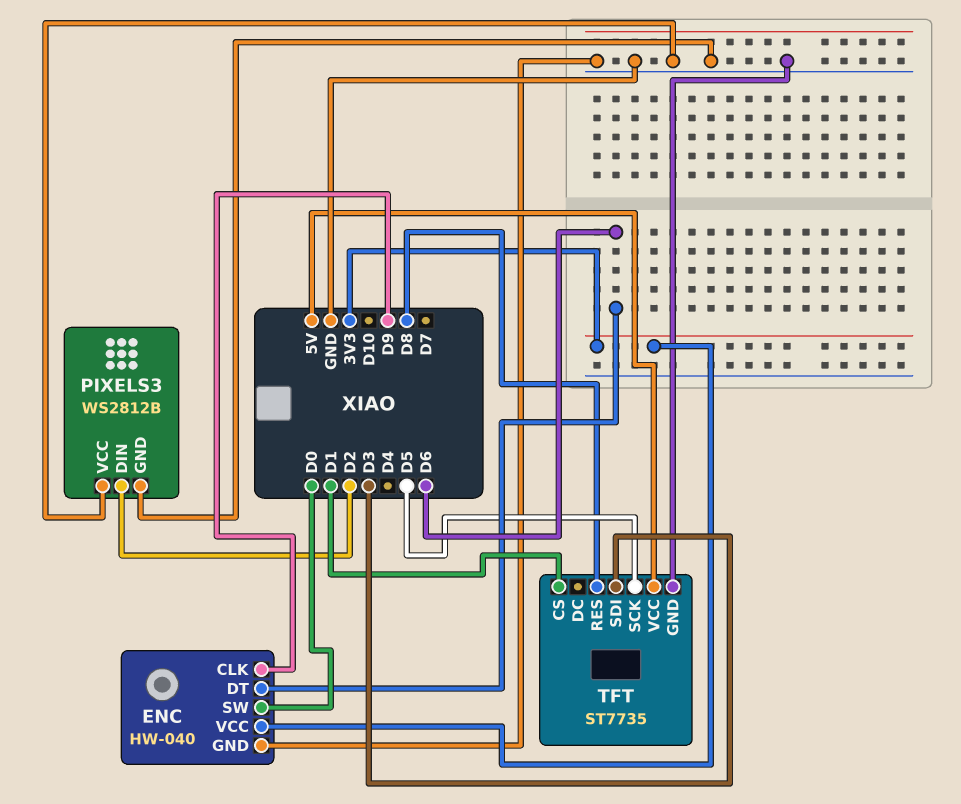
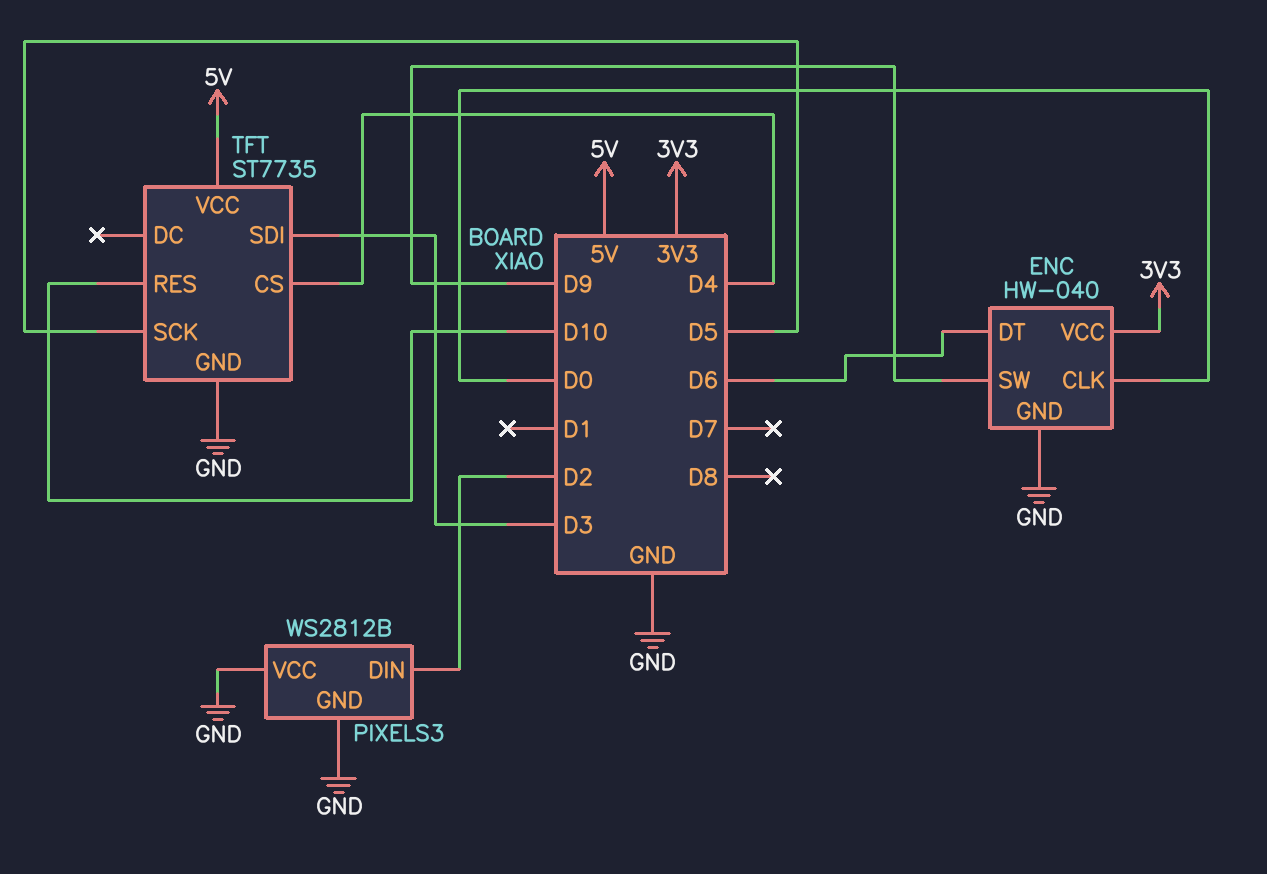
ENC pin CLK: D9 -> D0
ENC pin SW: D0 -> D9
TFT pin CS: D1 -> D4
TFT pin RES: D8 -> D10

